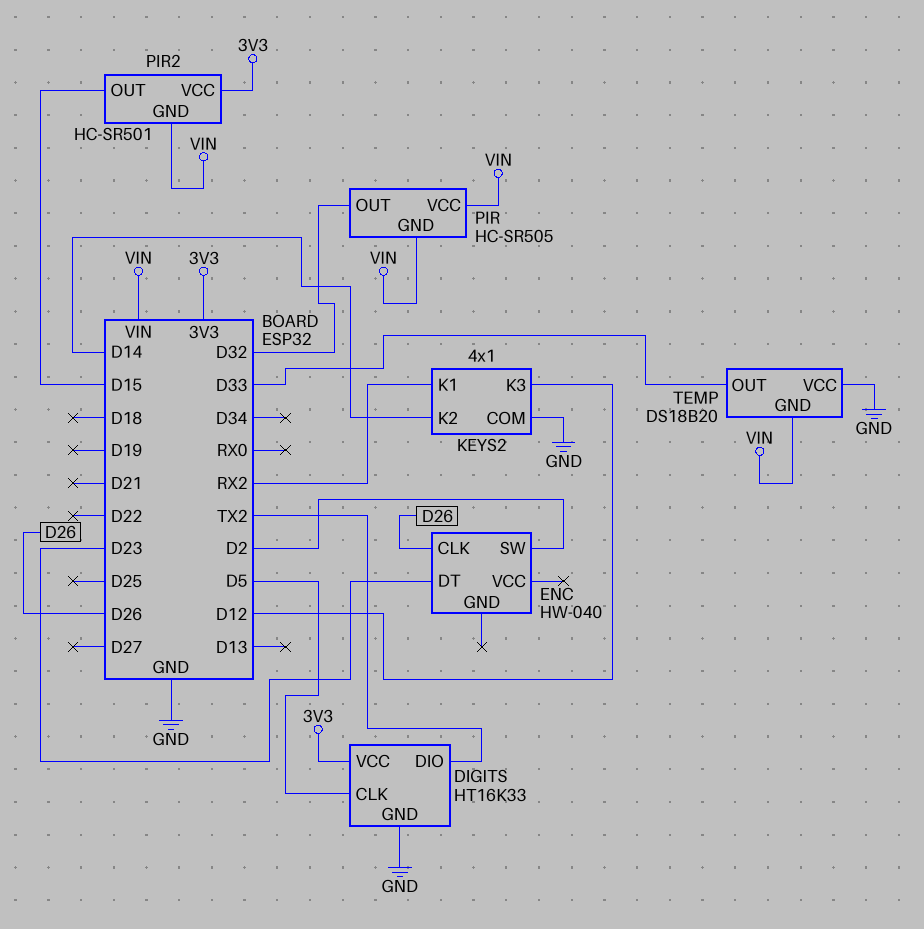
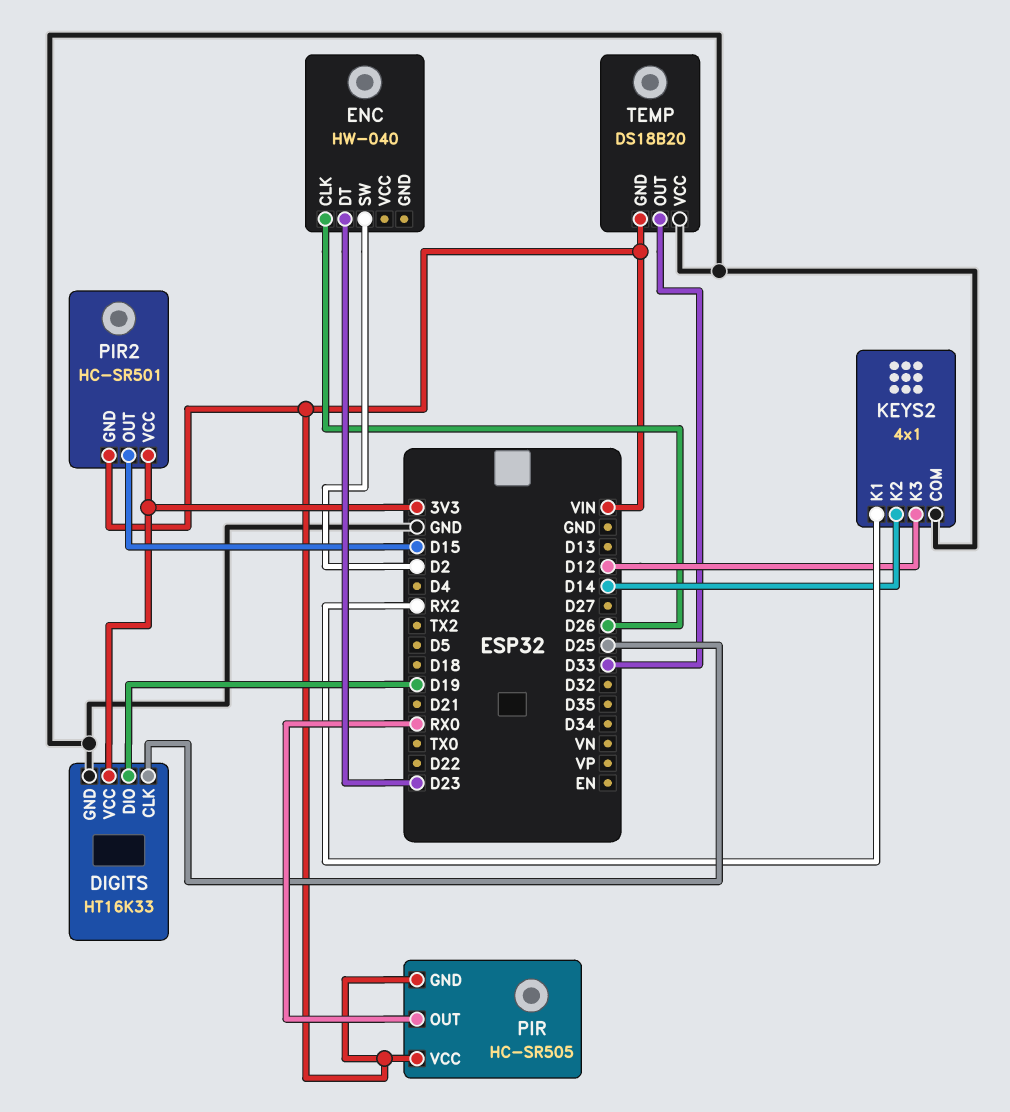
DIGITS pin CLK: D5 -> D25
DIGITS pin DIO: TX2 -> D19
PIR pin OUT: D32 -> RX0

